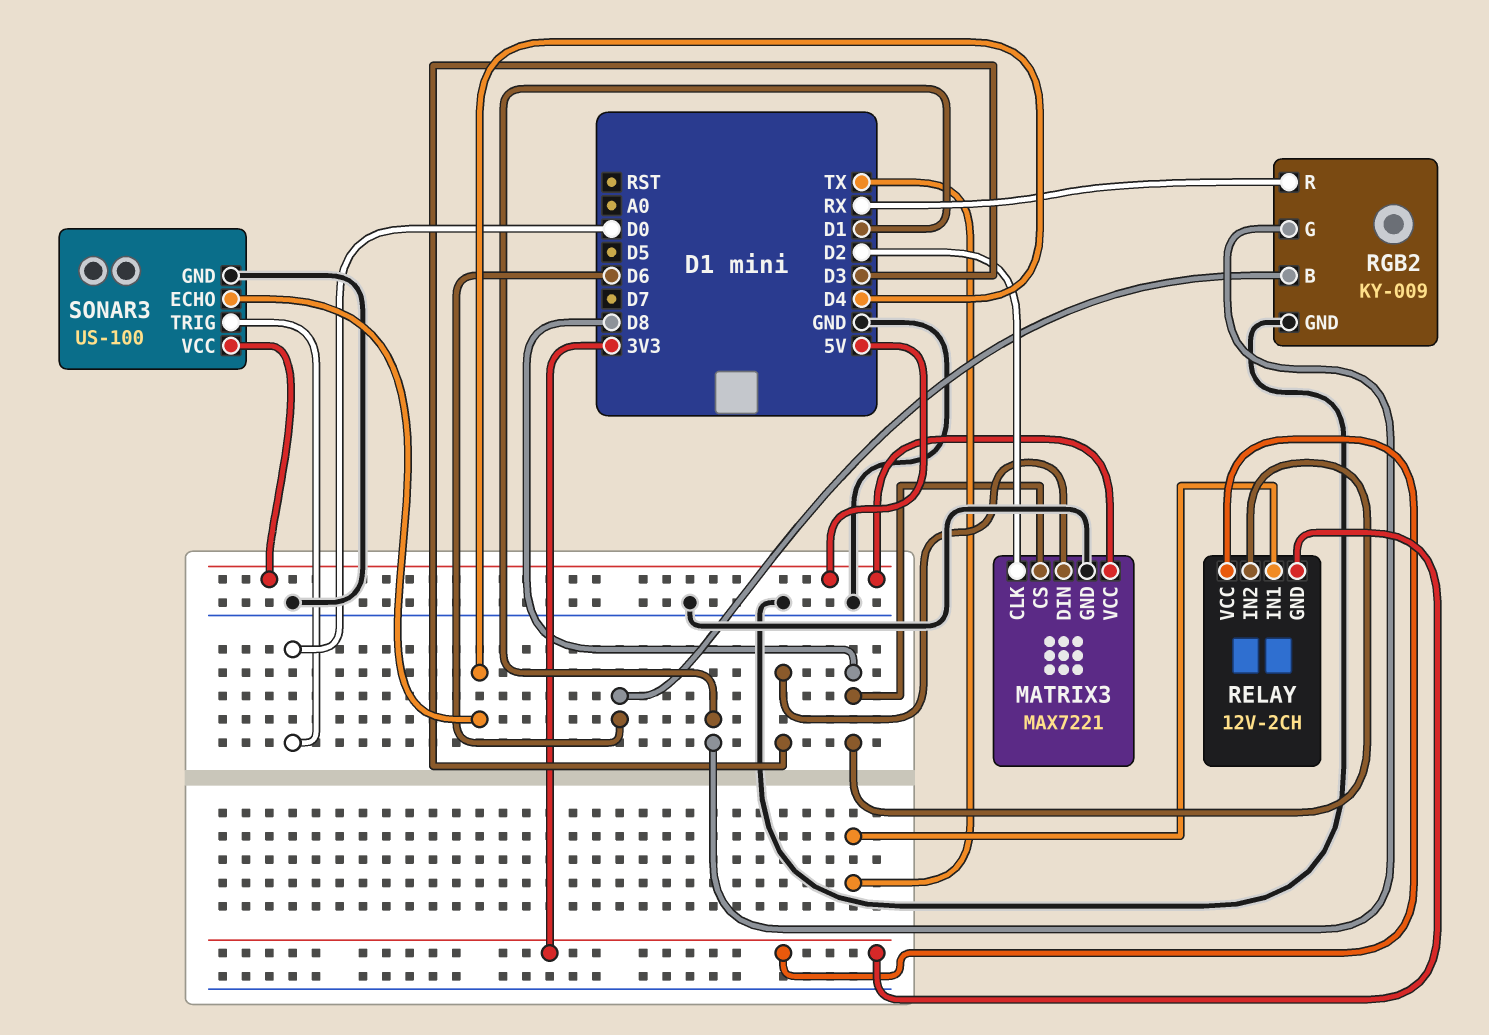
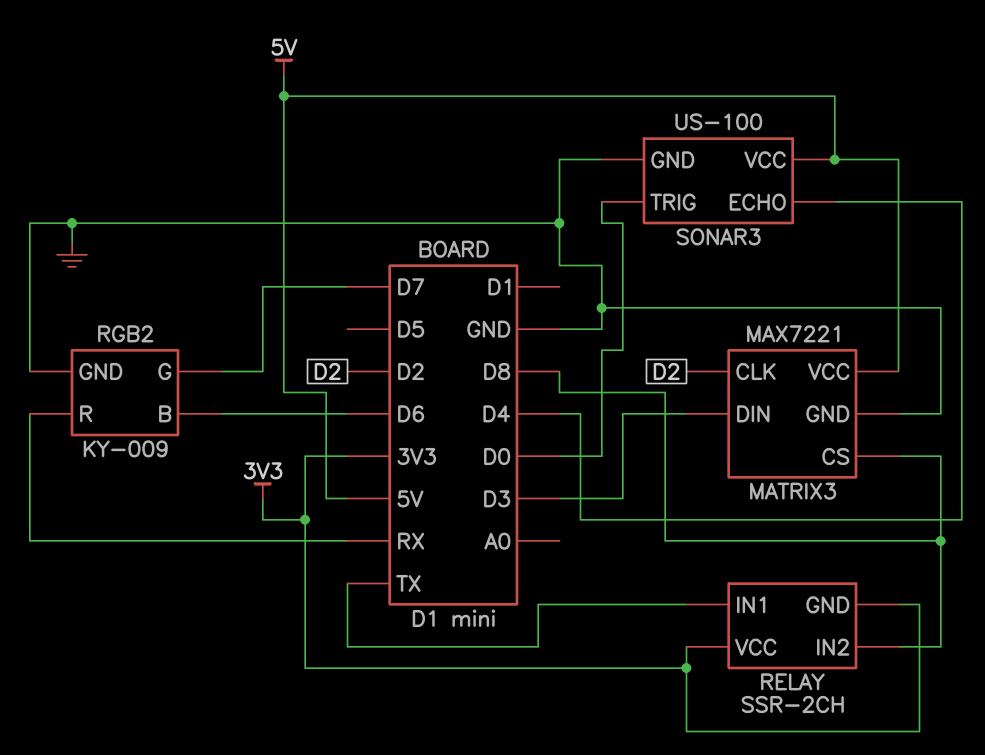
RELAY: 12V-2CH -> SSR-2CH
RGB2 pin G: D1 -> D7

